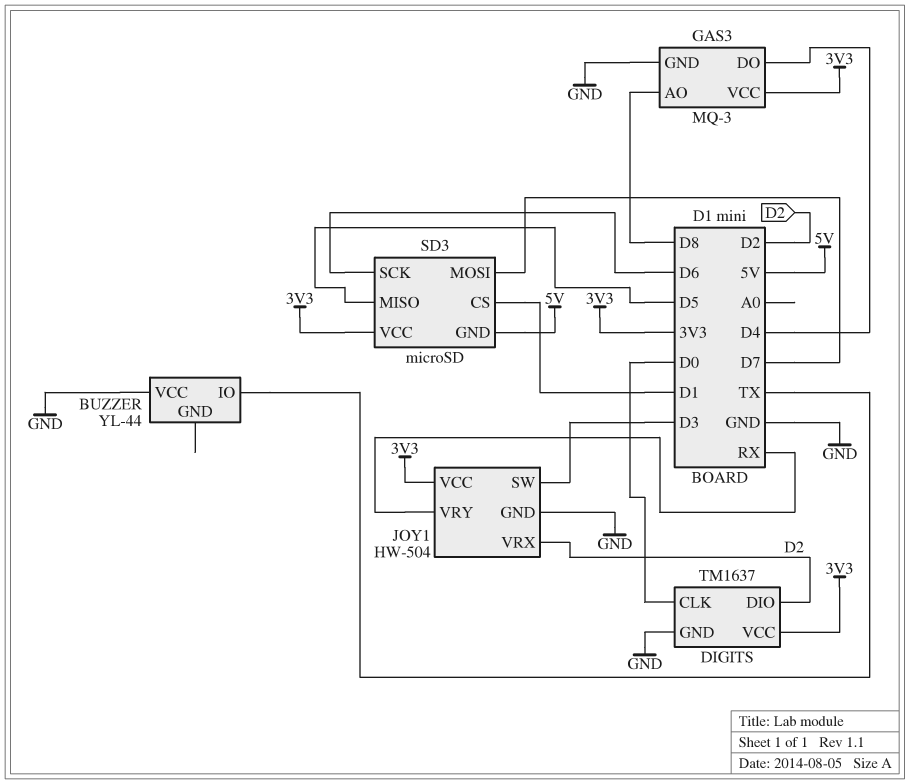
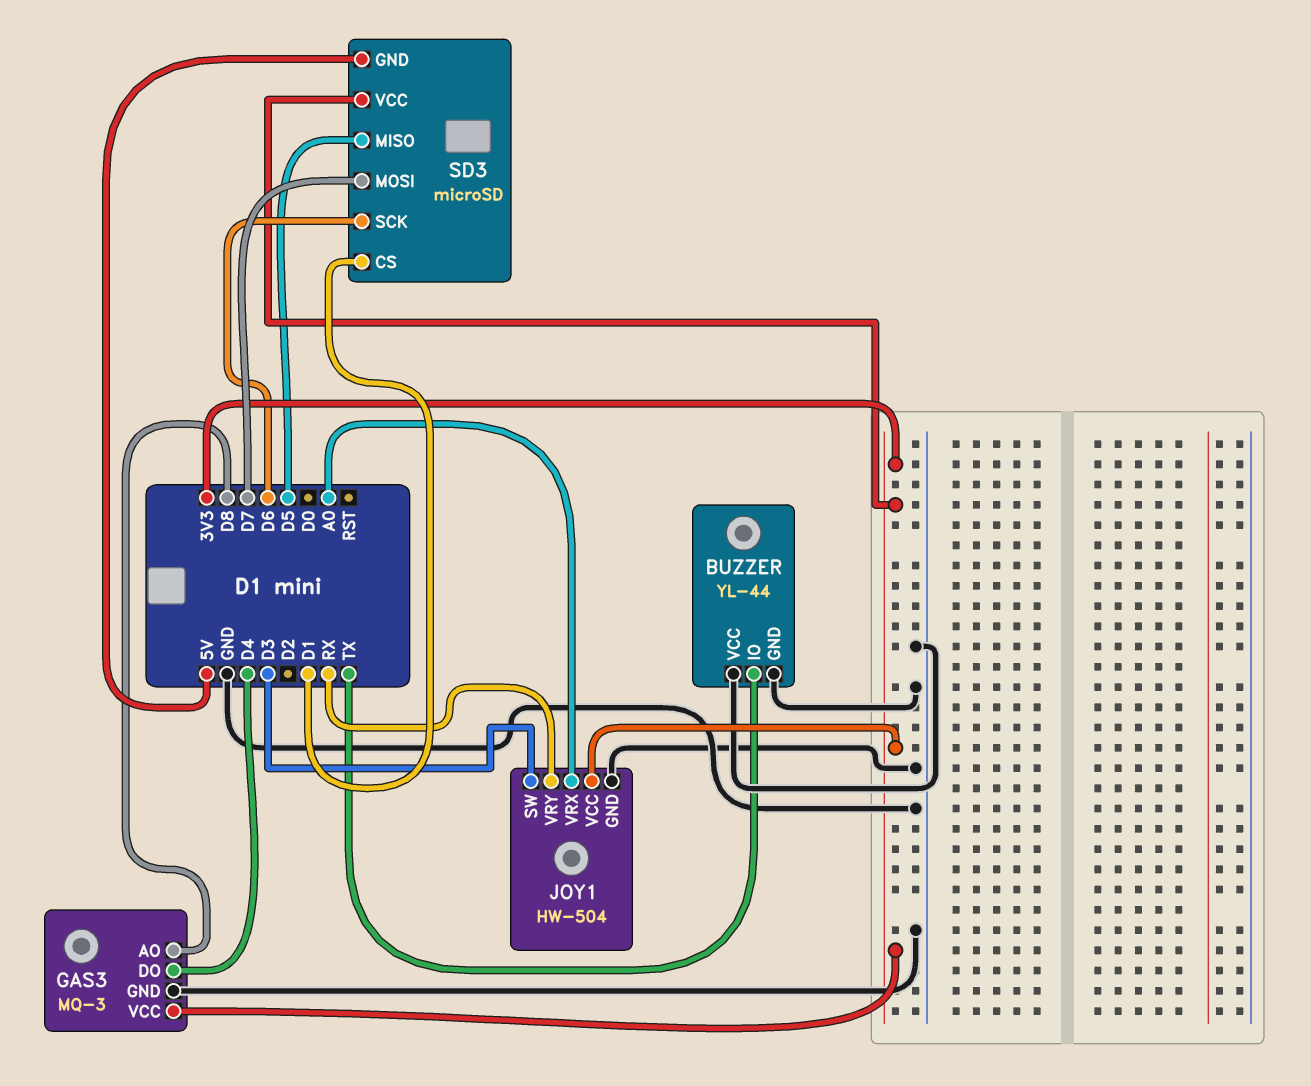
BUZZER pin GND: none -> GND
DIGITS: TM1637 -> none
DIGITS pin CLK: D0 -> none
DIGITS pin DIO: D2 -> none
DIGITS pin GND: GND -> none
DIGITS pin VCC: 3V3 -> none
JOY1 pin VRX: D2 -> A0

